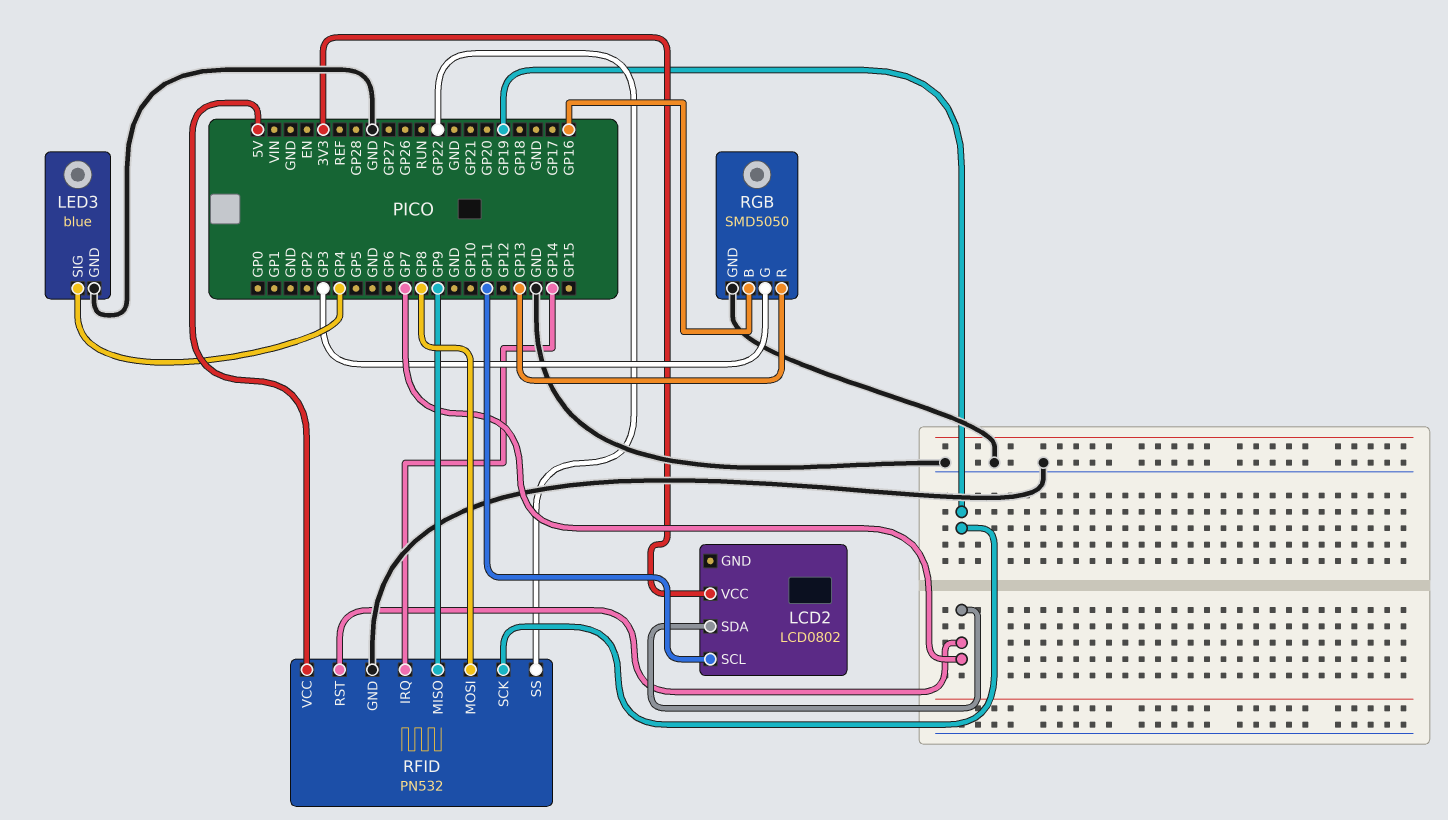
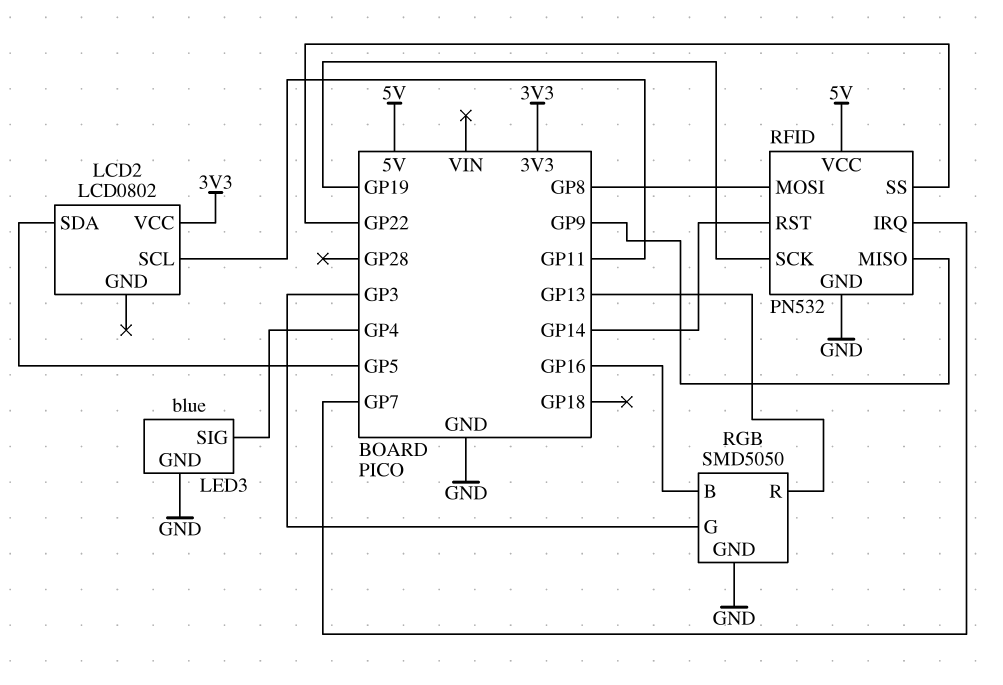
LCD2 pin SDA: GP7 -> GP5
RFID pin IRQ: GP14 -> GP7
RFID pin RST: GP7 -> GP14

